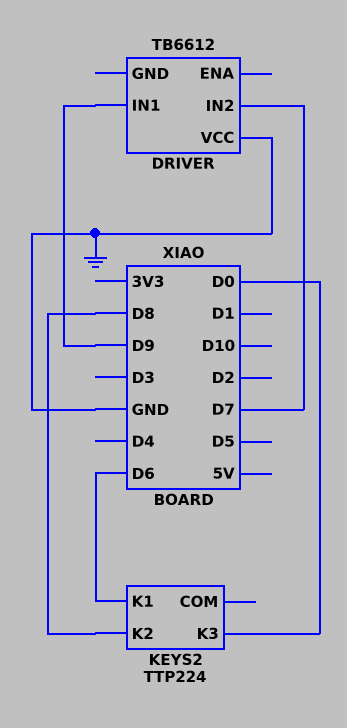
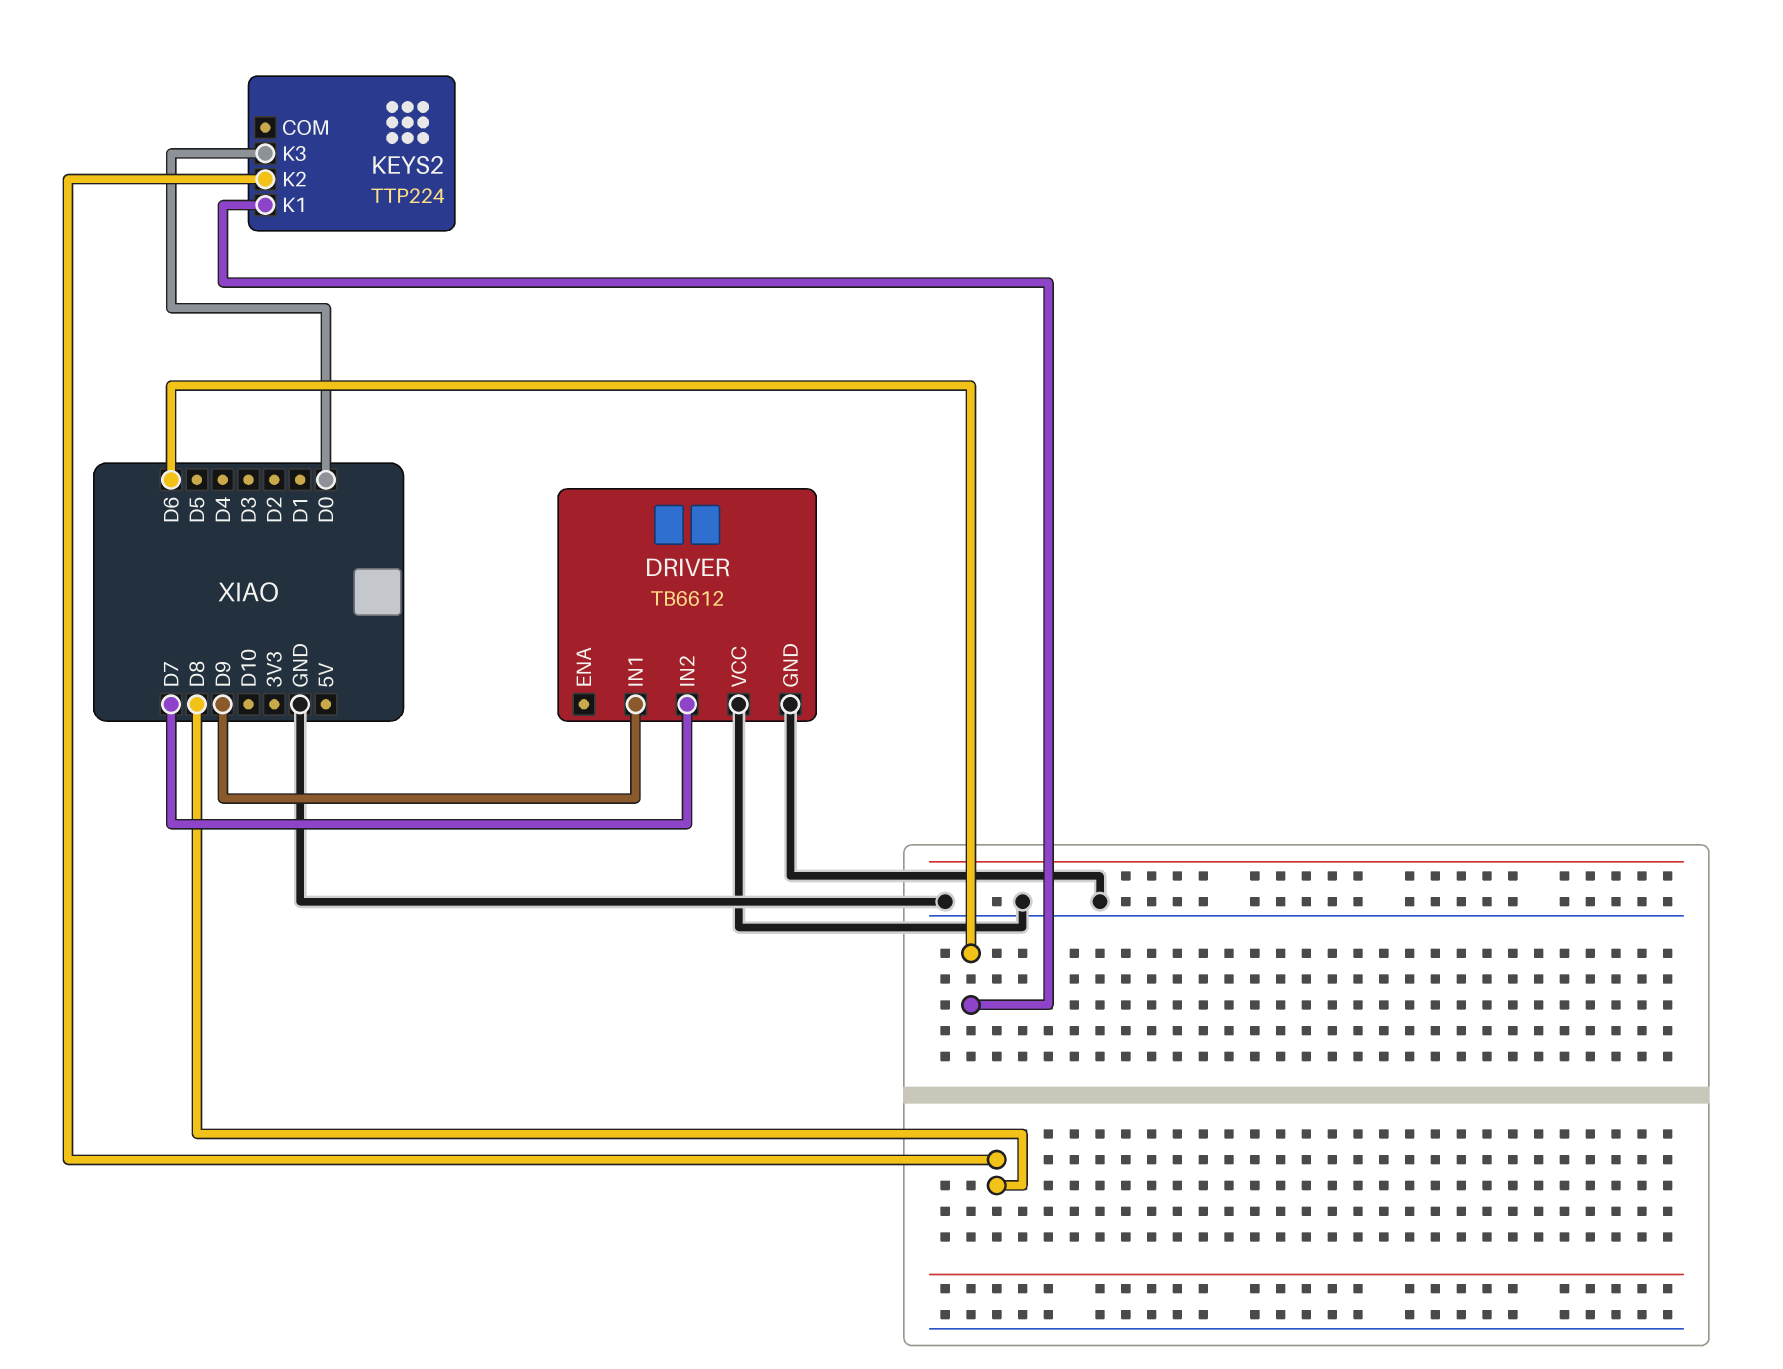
DRIVER pin GND: none -> GND

